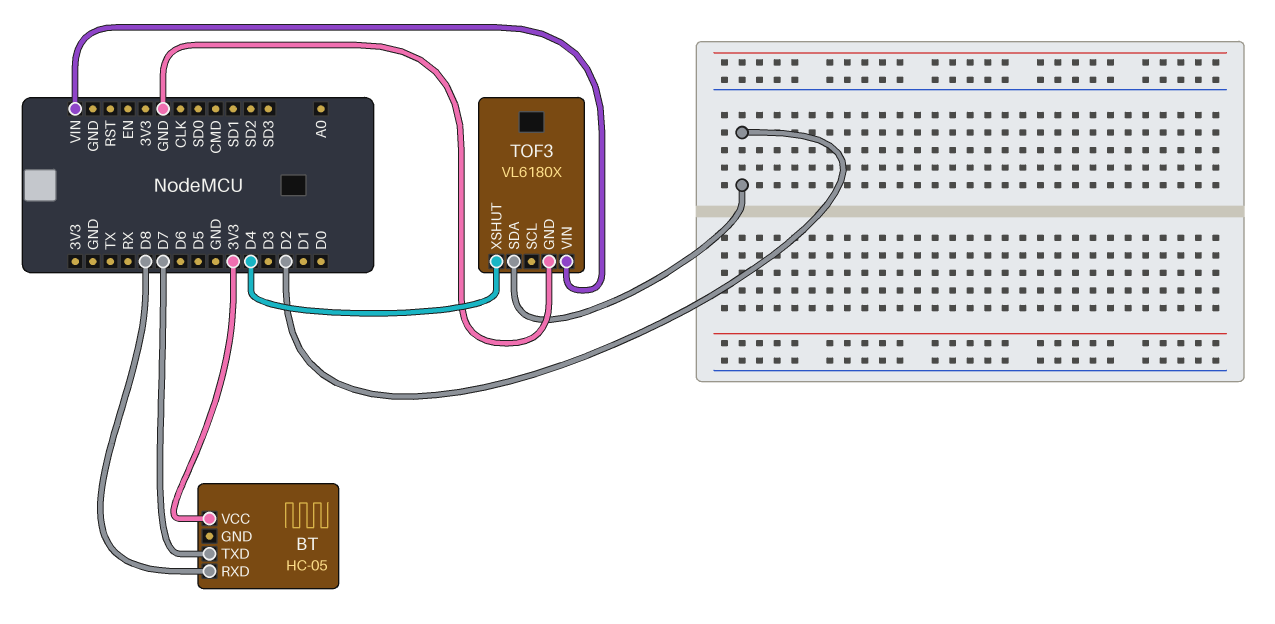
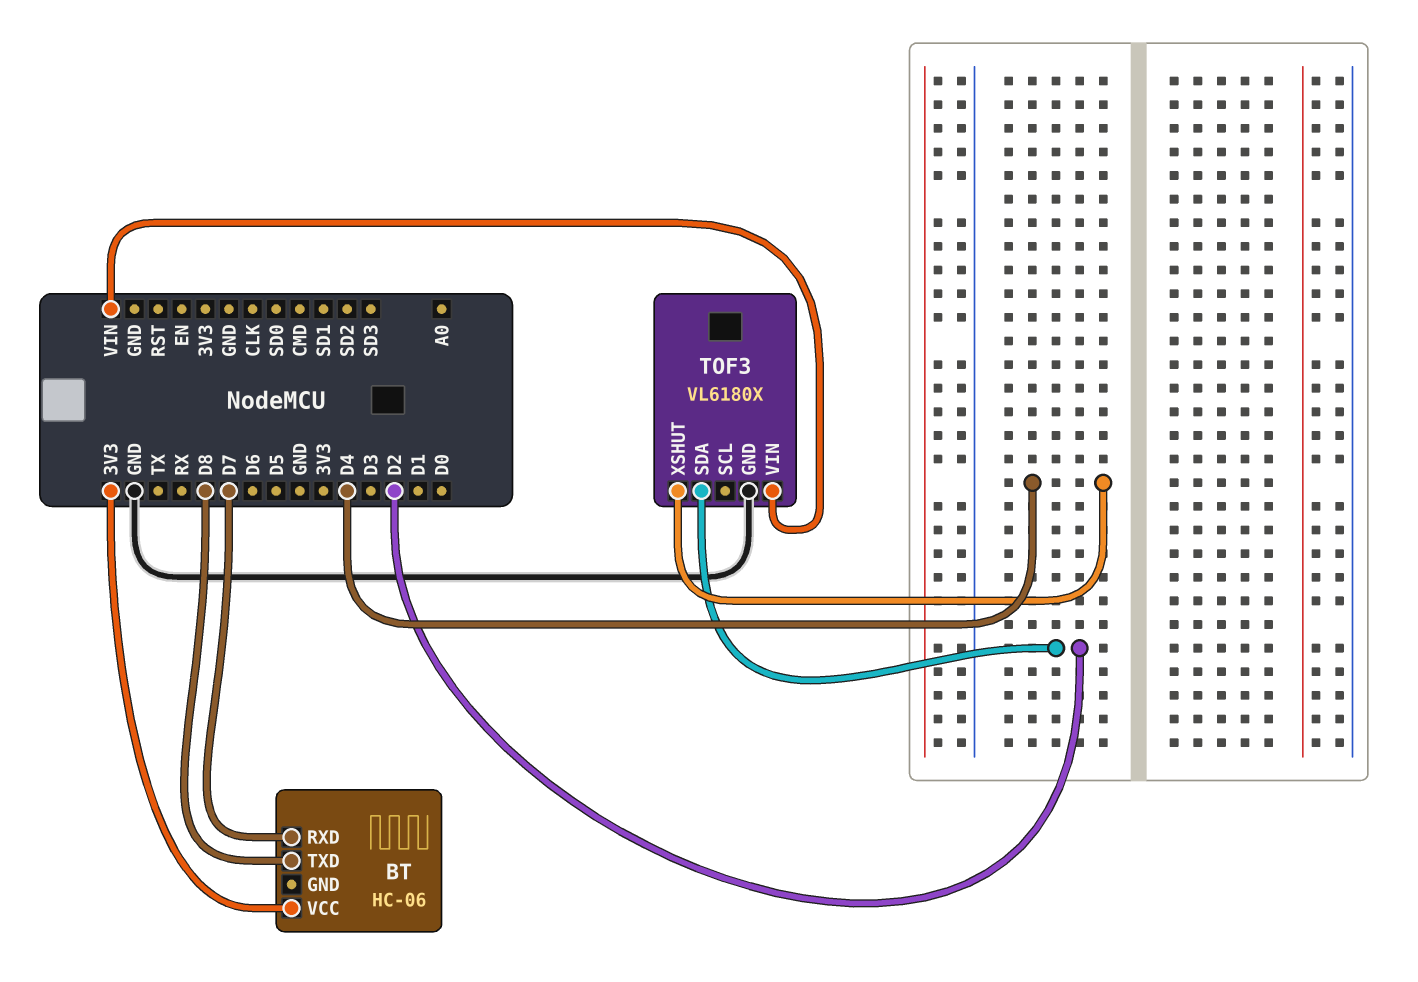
BT: HC-05 -> HC-06
BT pin RXD: D8 -> D7
BT pin TXD: D7 -> D8

